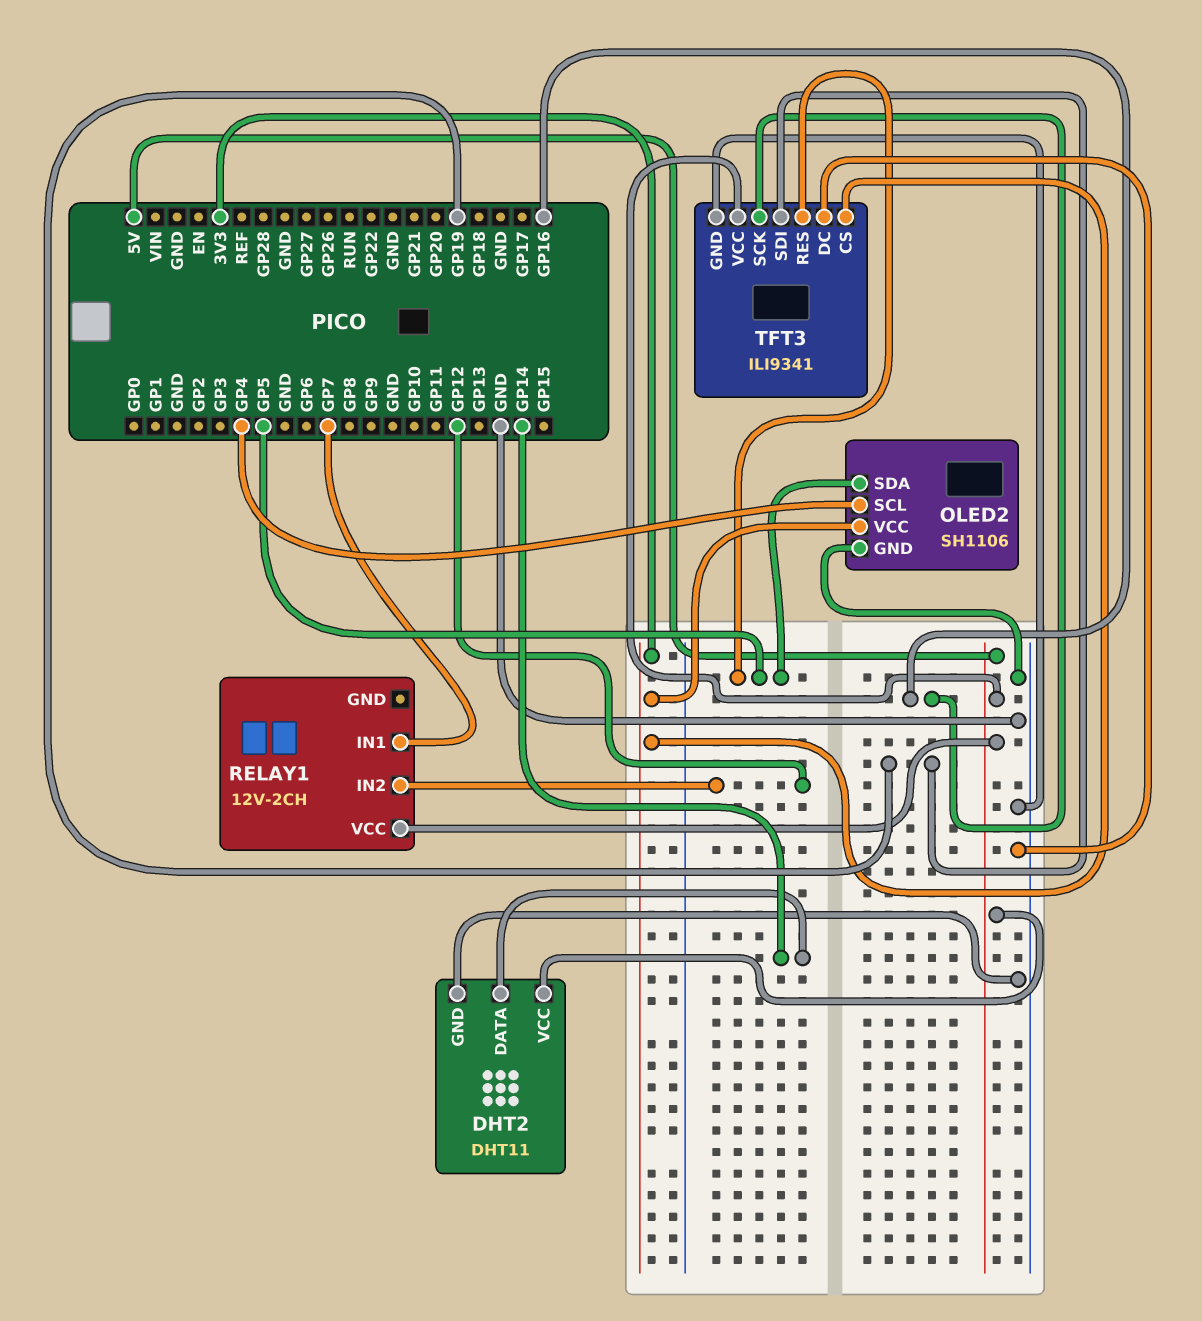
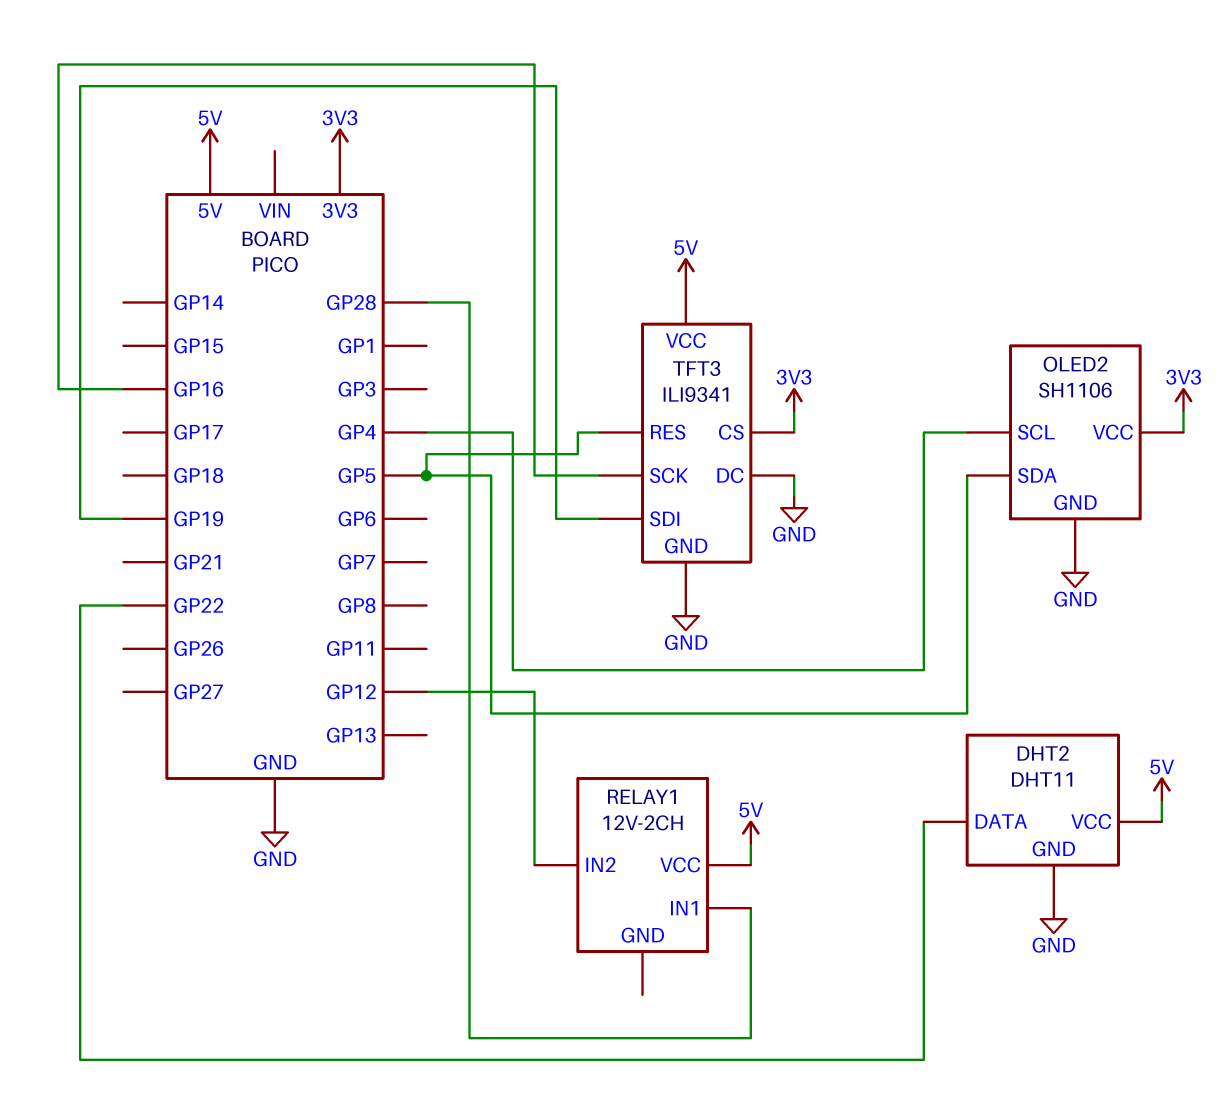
DHT2 pin DATA: GP14 -> GP22
RELAY1 pin IN1: GP7 -> GP28

